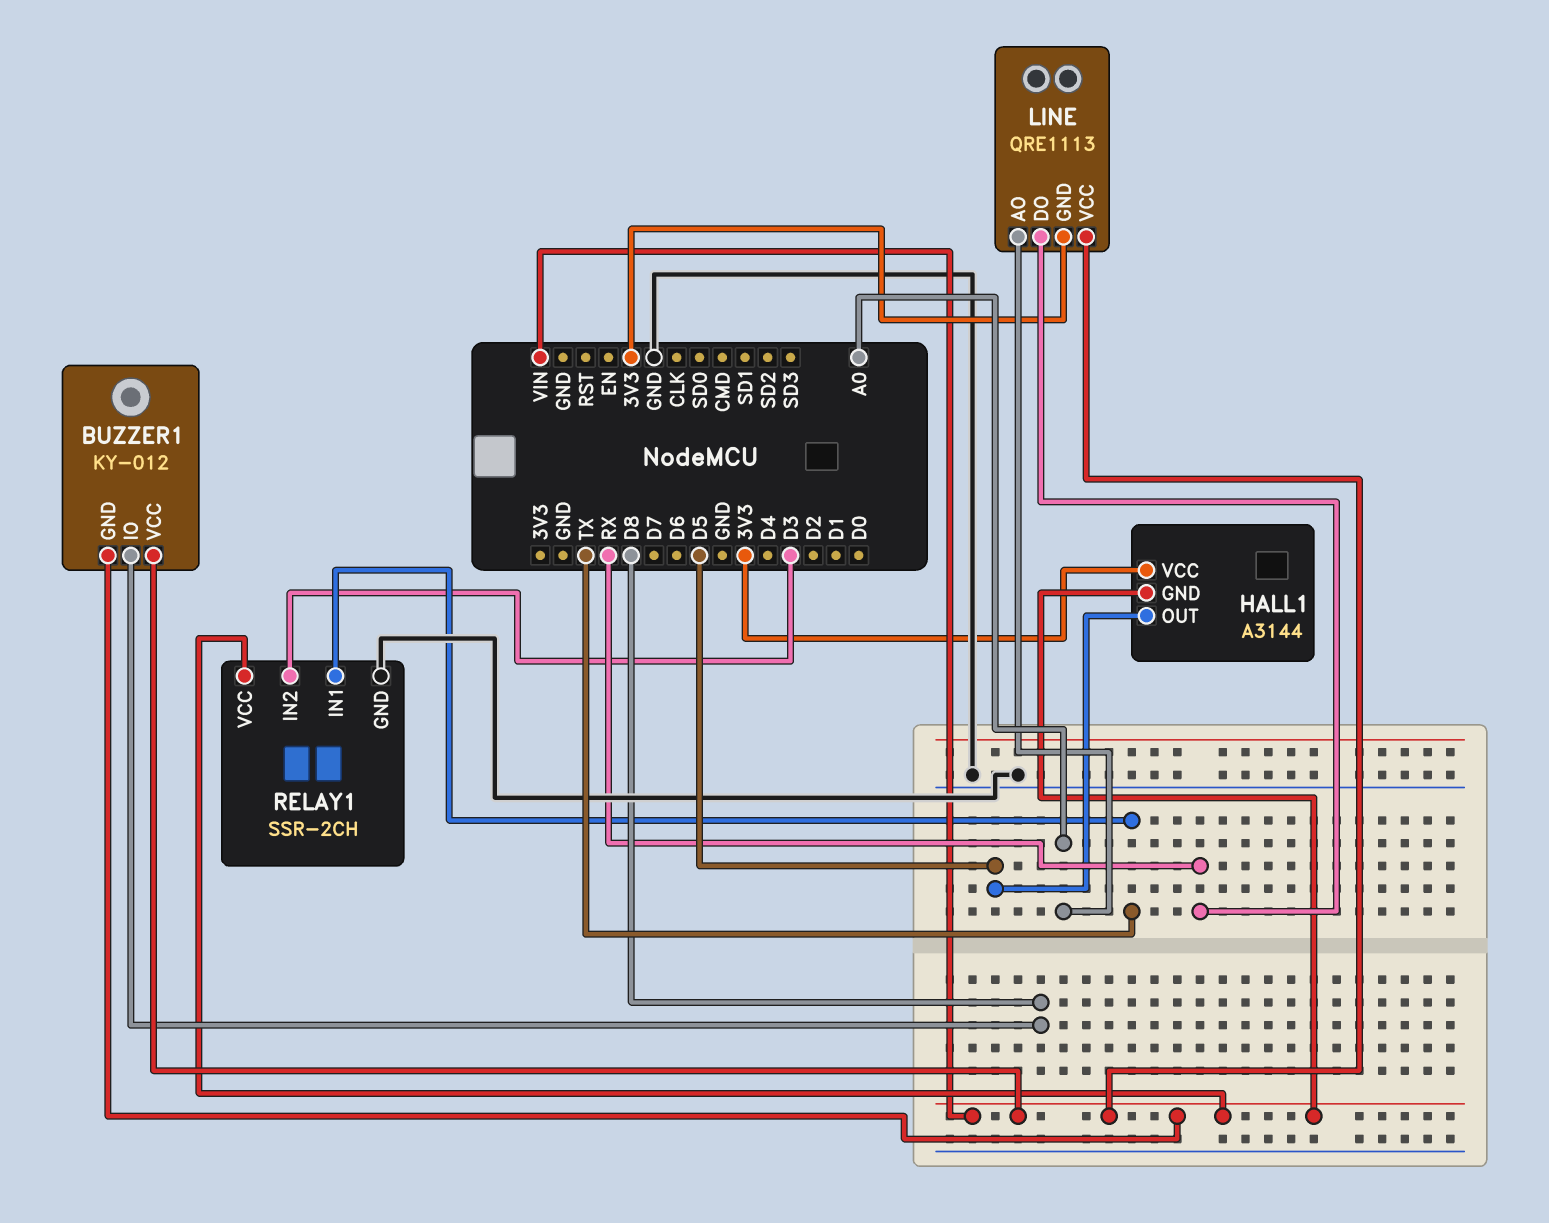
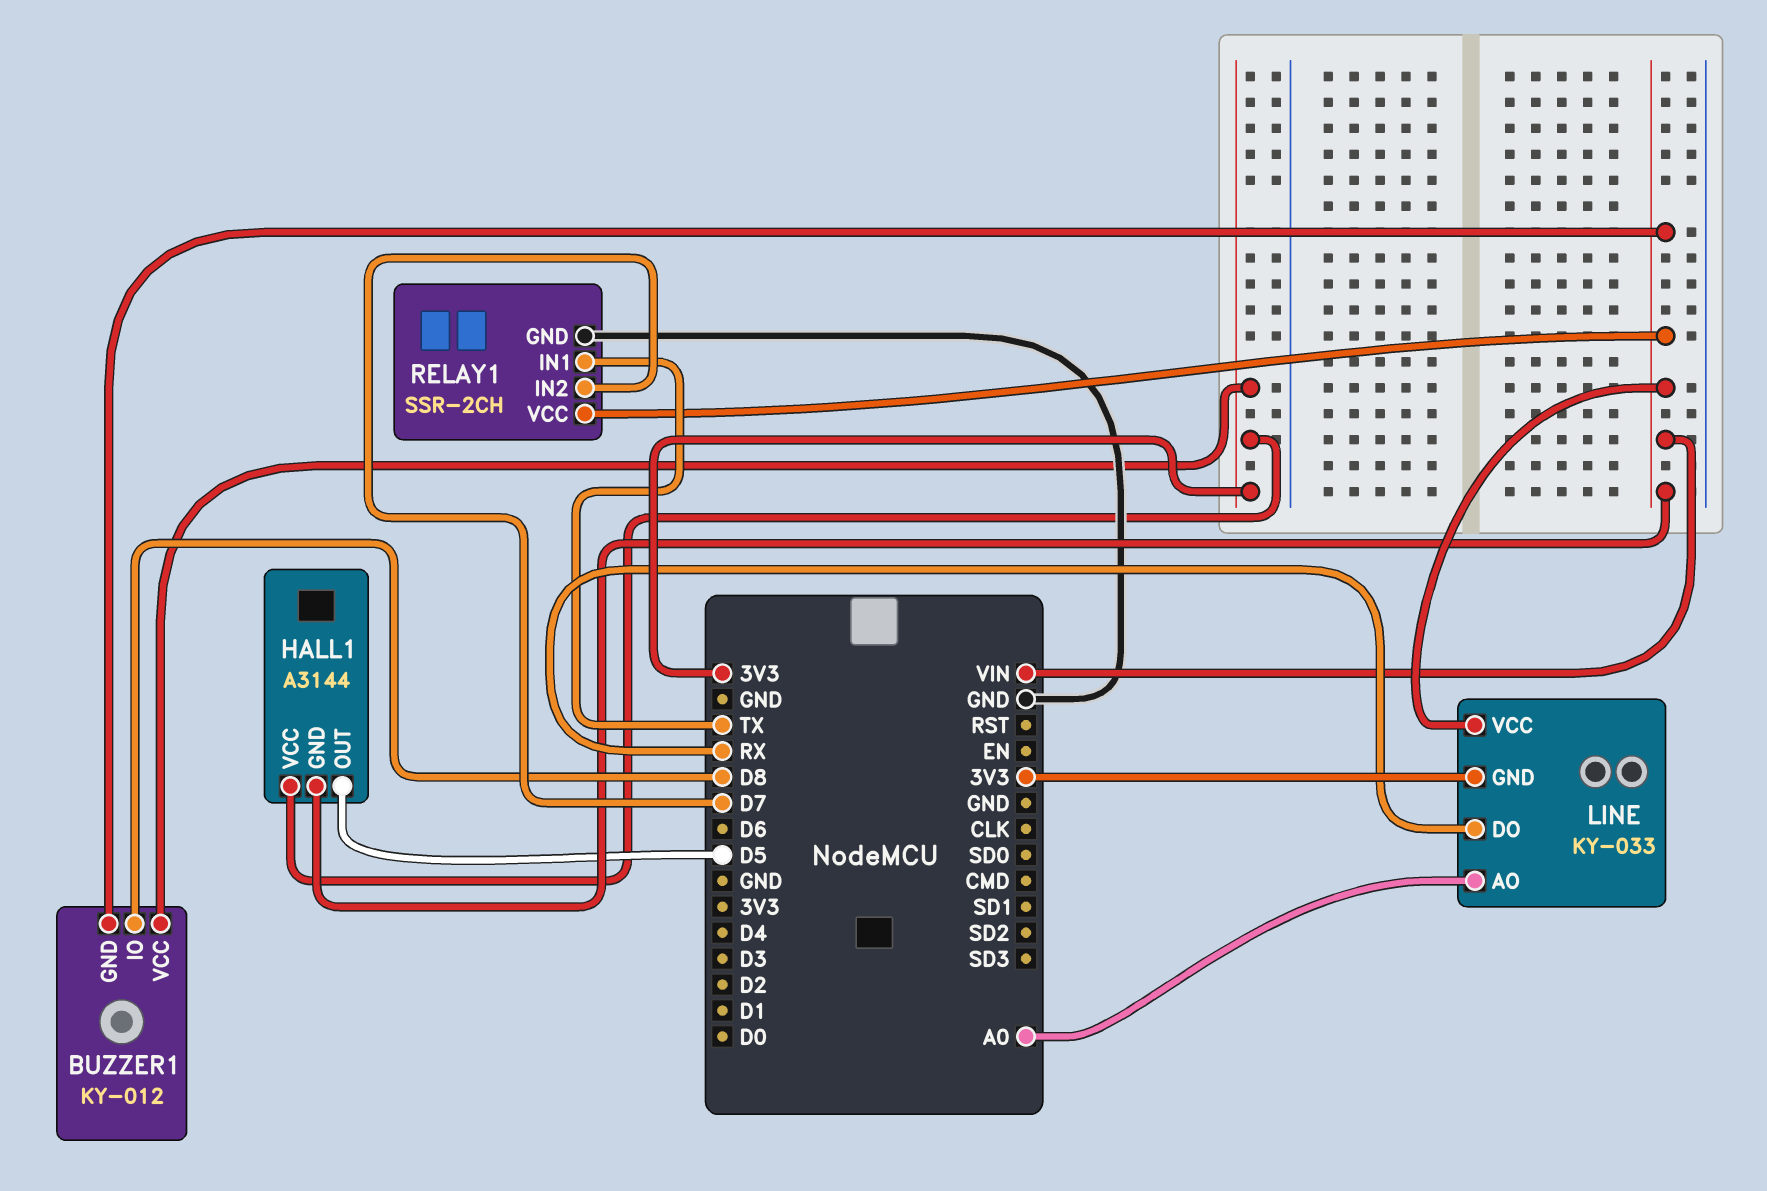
BUZZER1 pin VCC: VIN -> 3V3
LINE: QRE1113 -> KY-033
RELAY1 pin IN2: D3 -> D7

